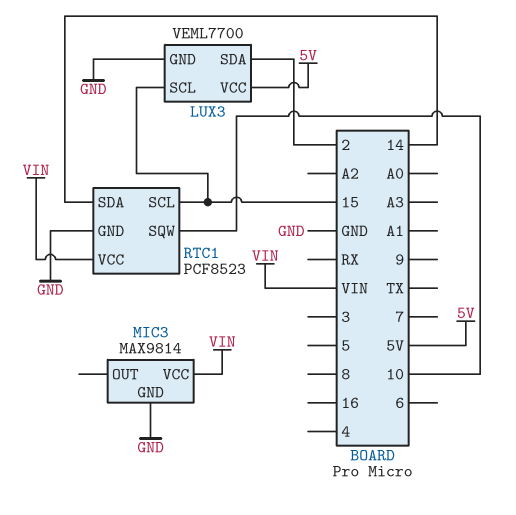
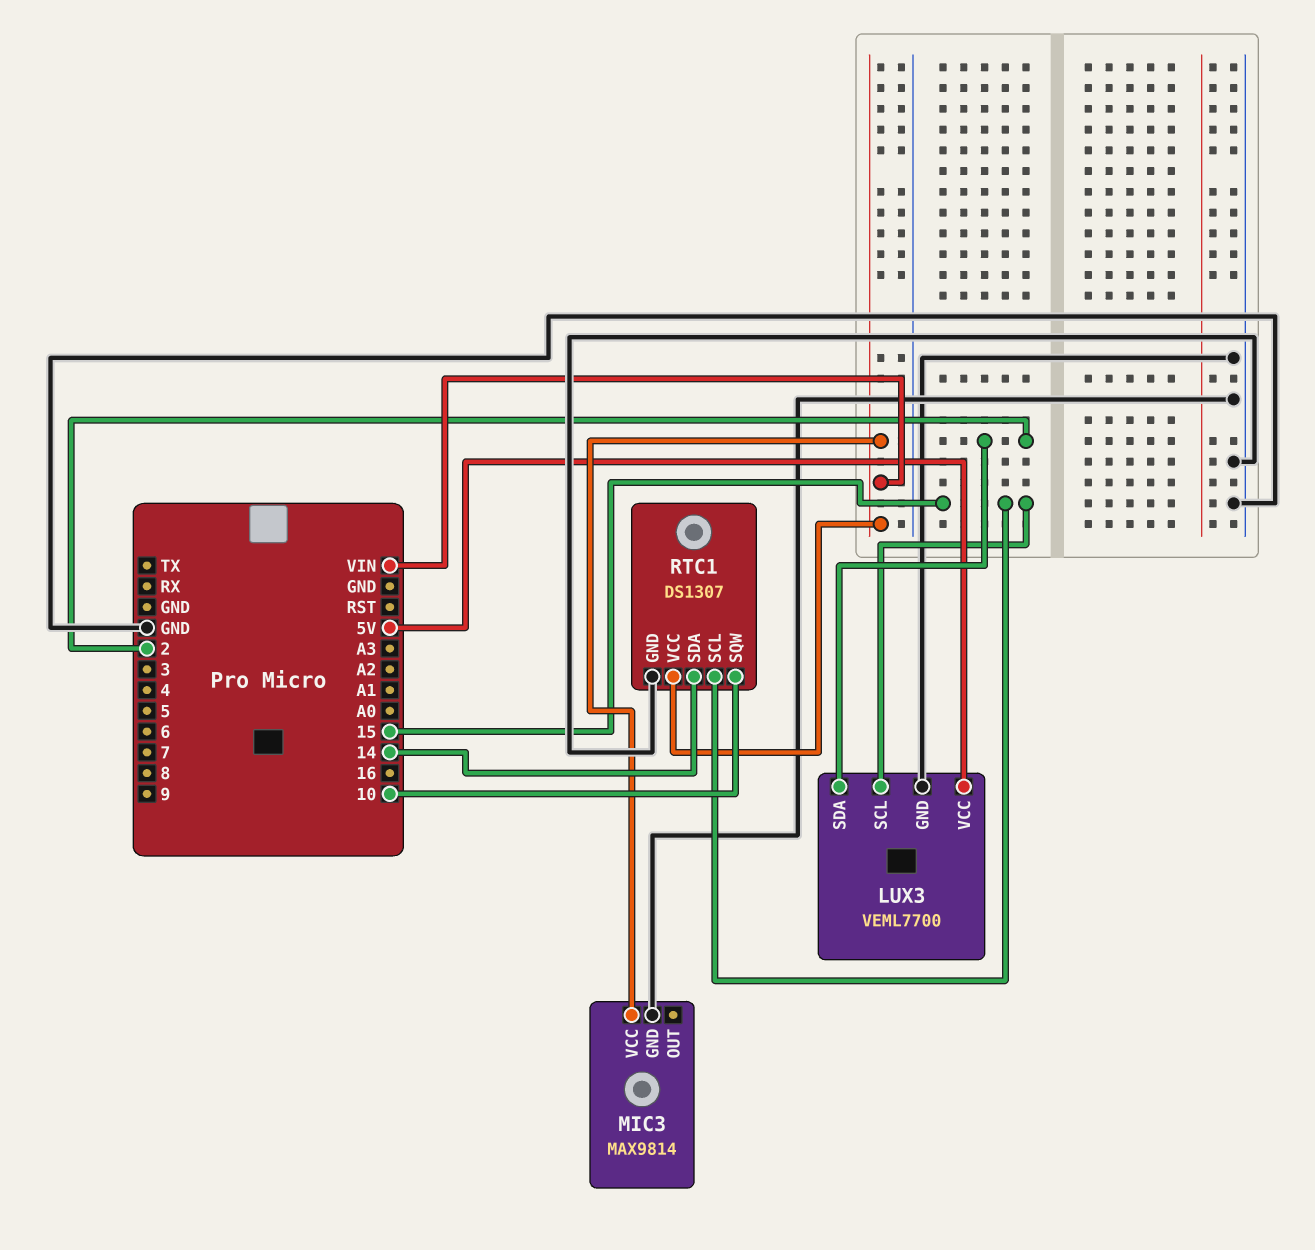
RTC1: PCF8523 -> DS1307

